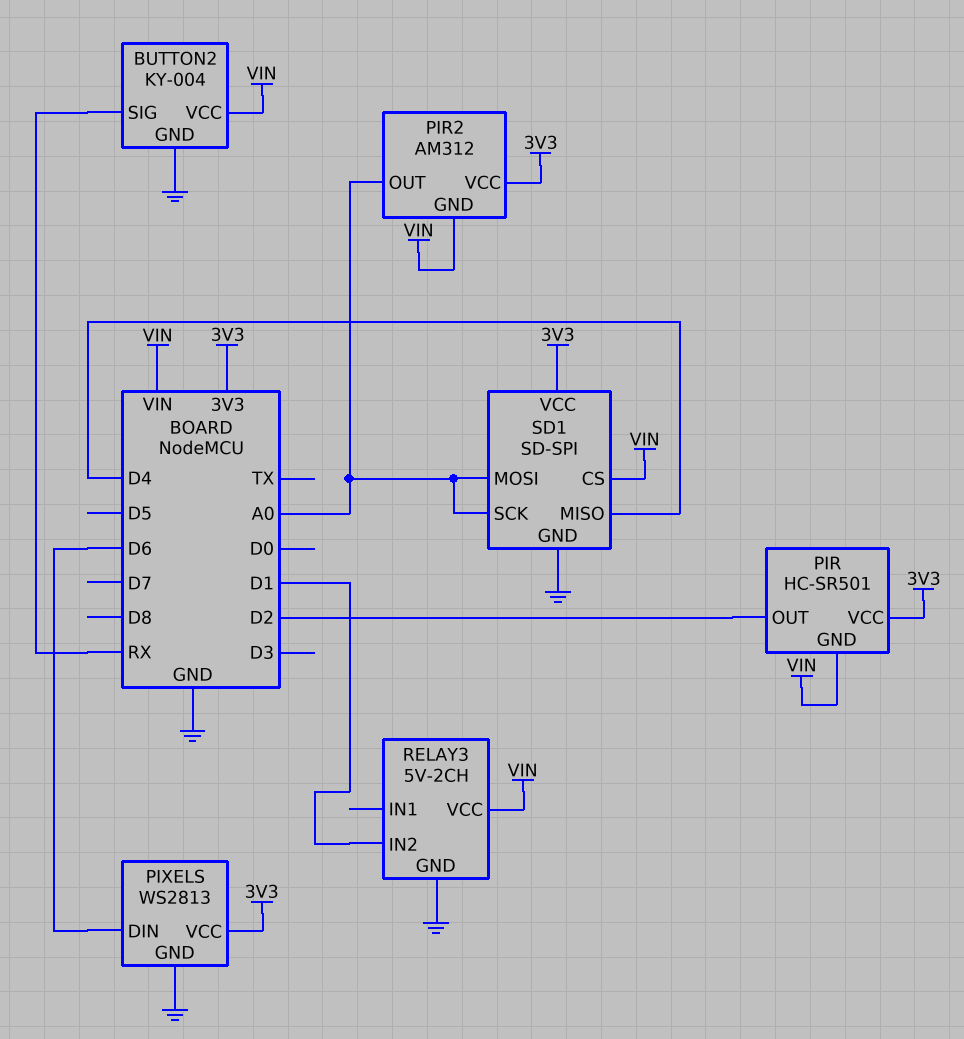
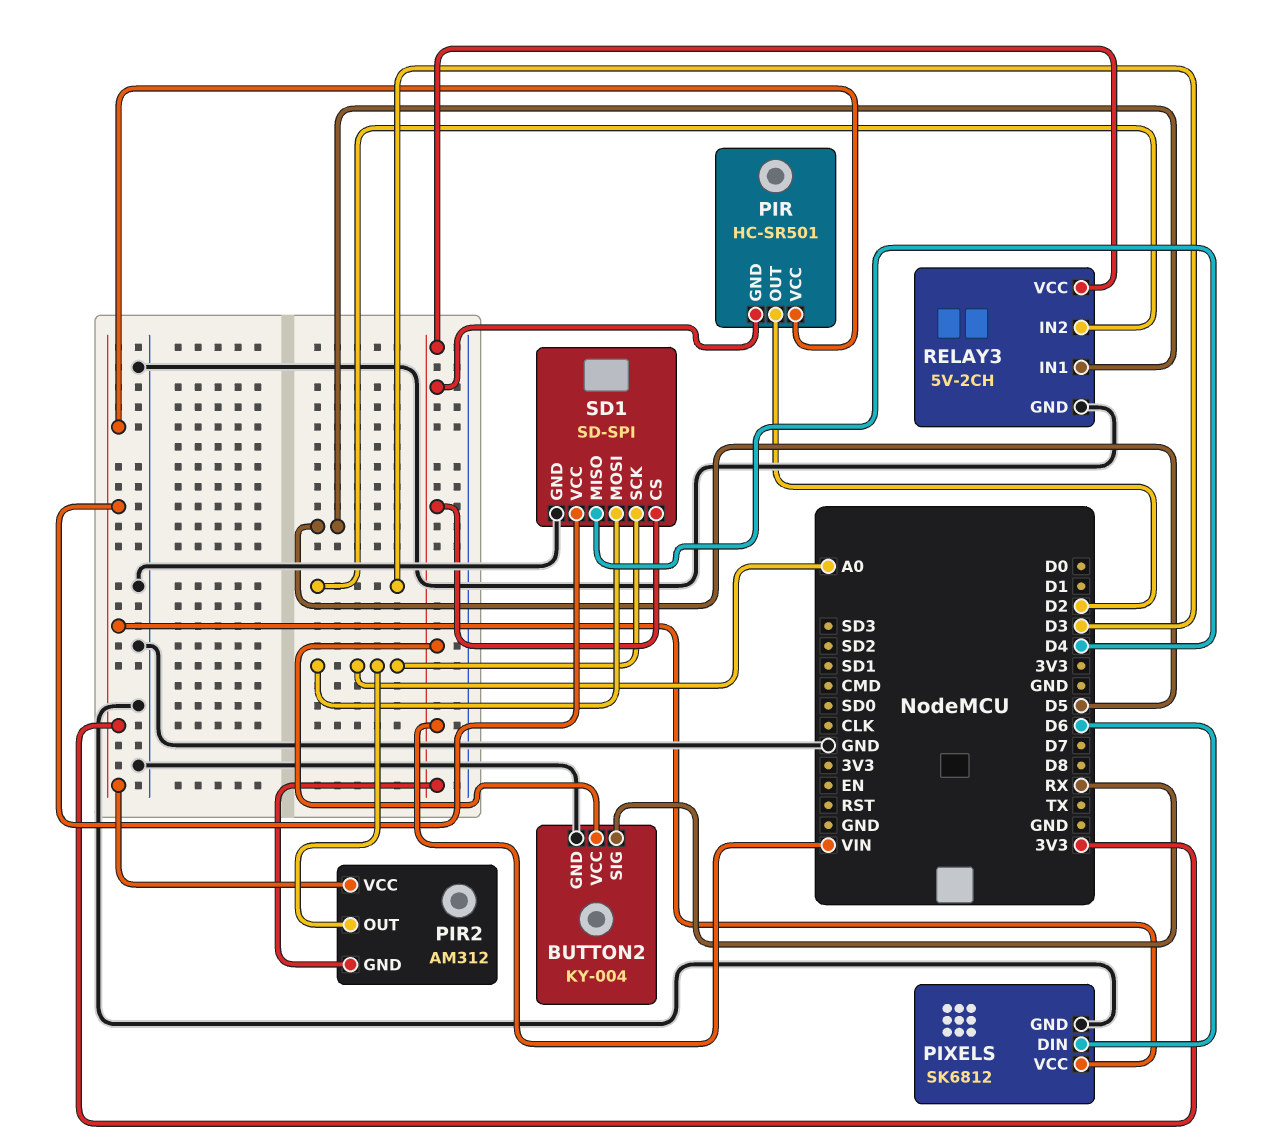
PIXELS: WS2813 -> SK6812
RELAY3 pin IN1: none -> D5
RELAY3 pin IN2: D1 -> D3

